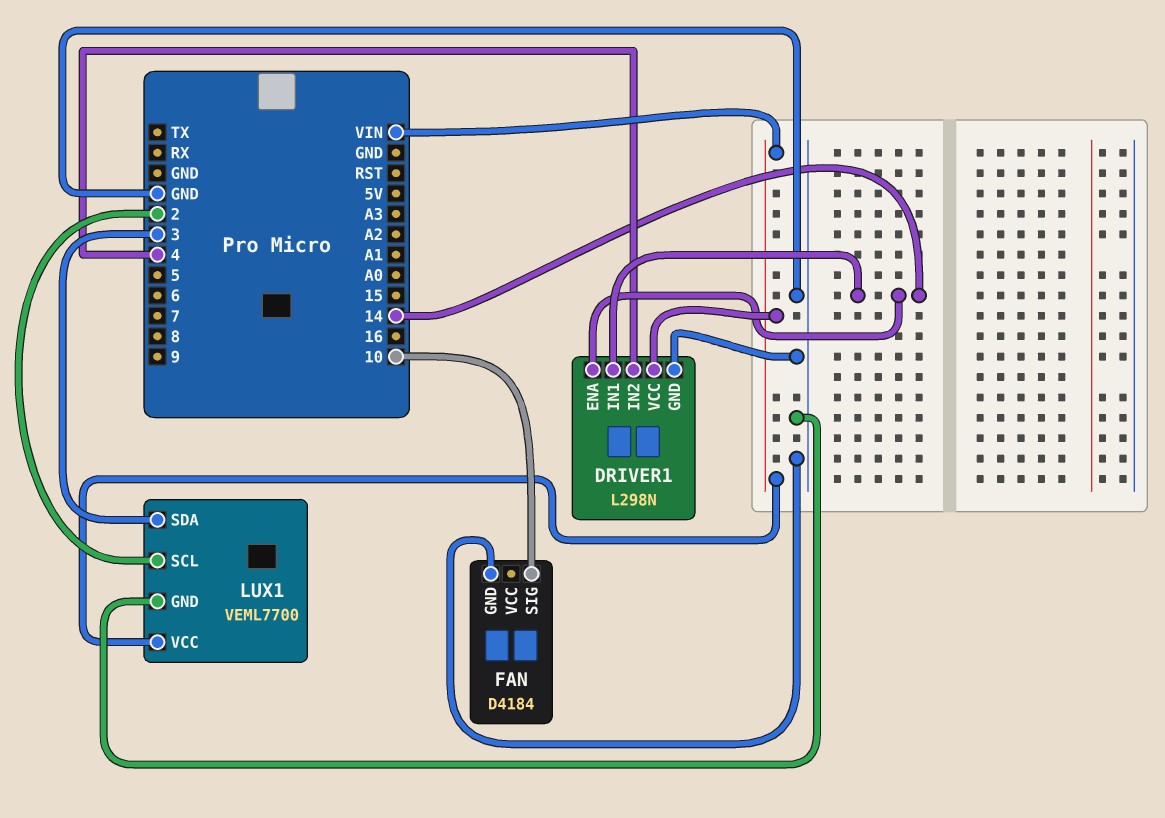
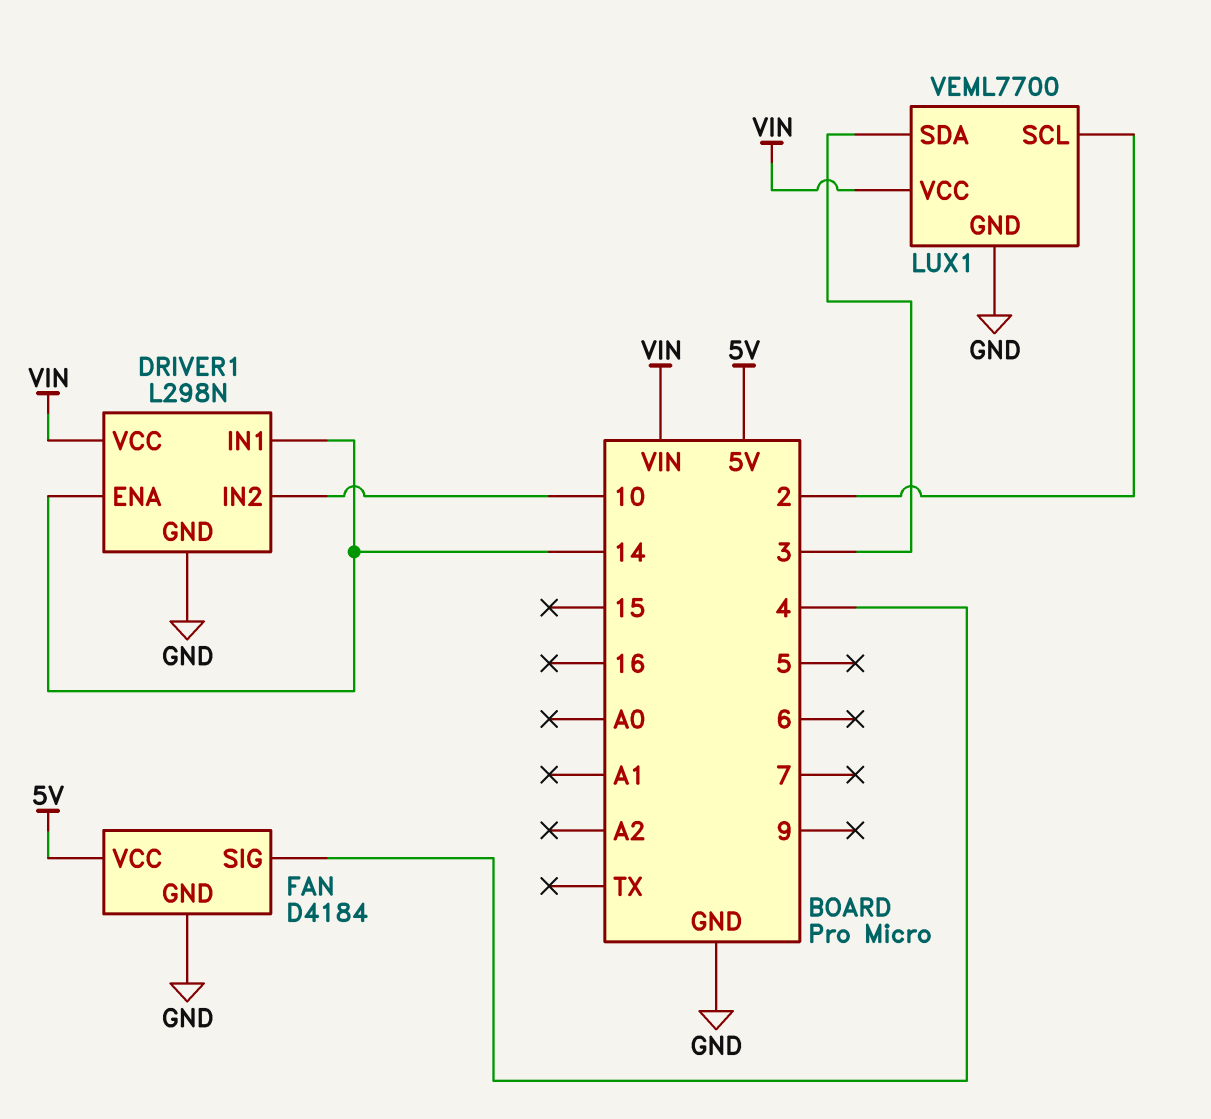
DRIVER1 pin IN2: 4 -> 10
FAN pin SIG: 10 -> 4
FAN pin VCC: none -> 5V

